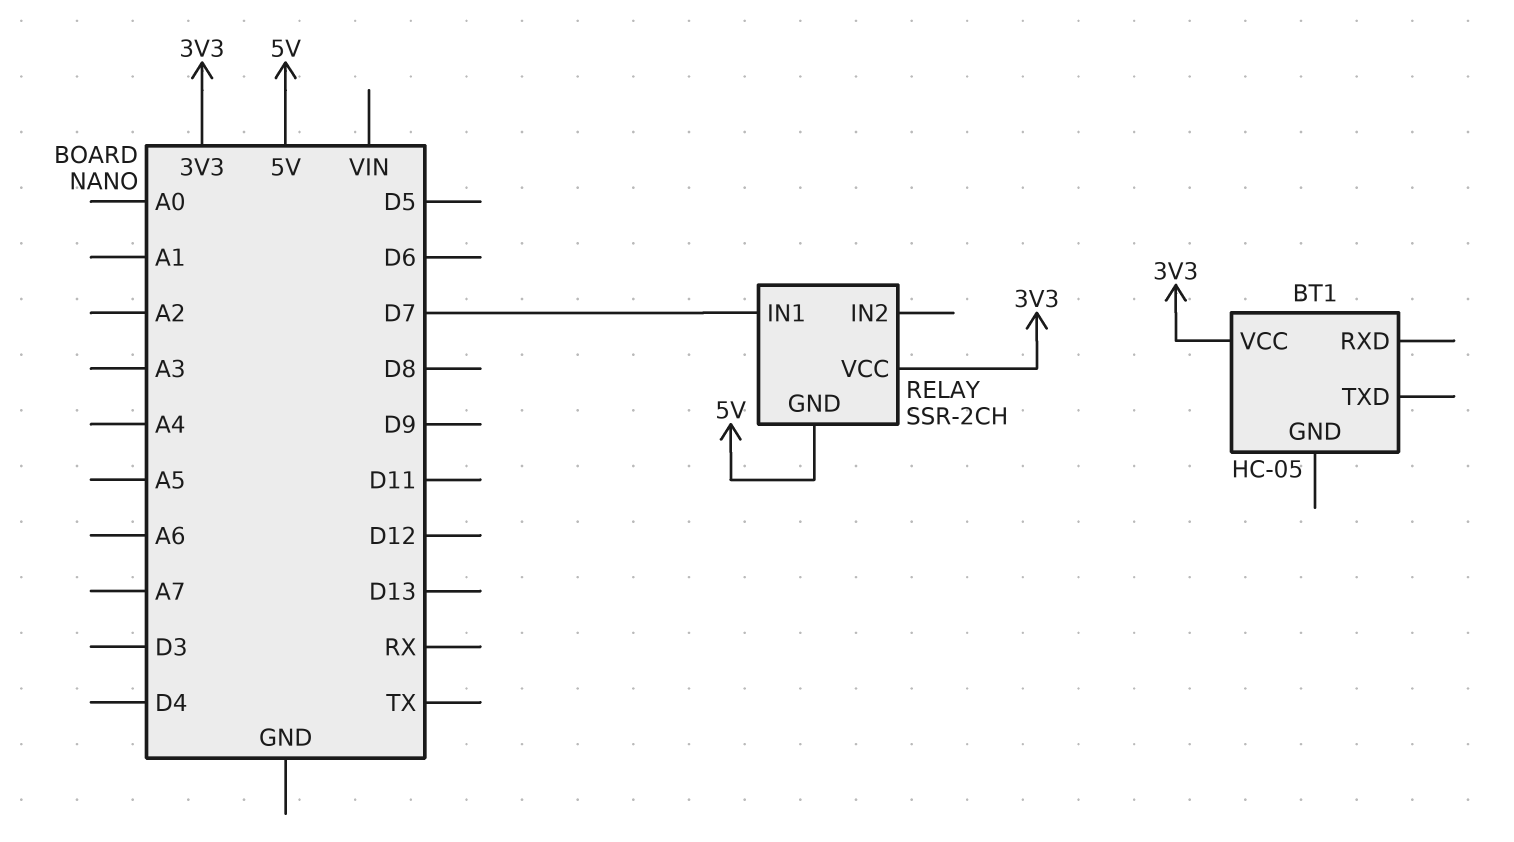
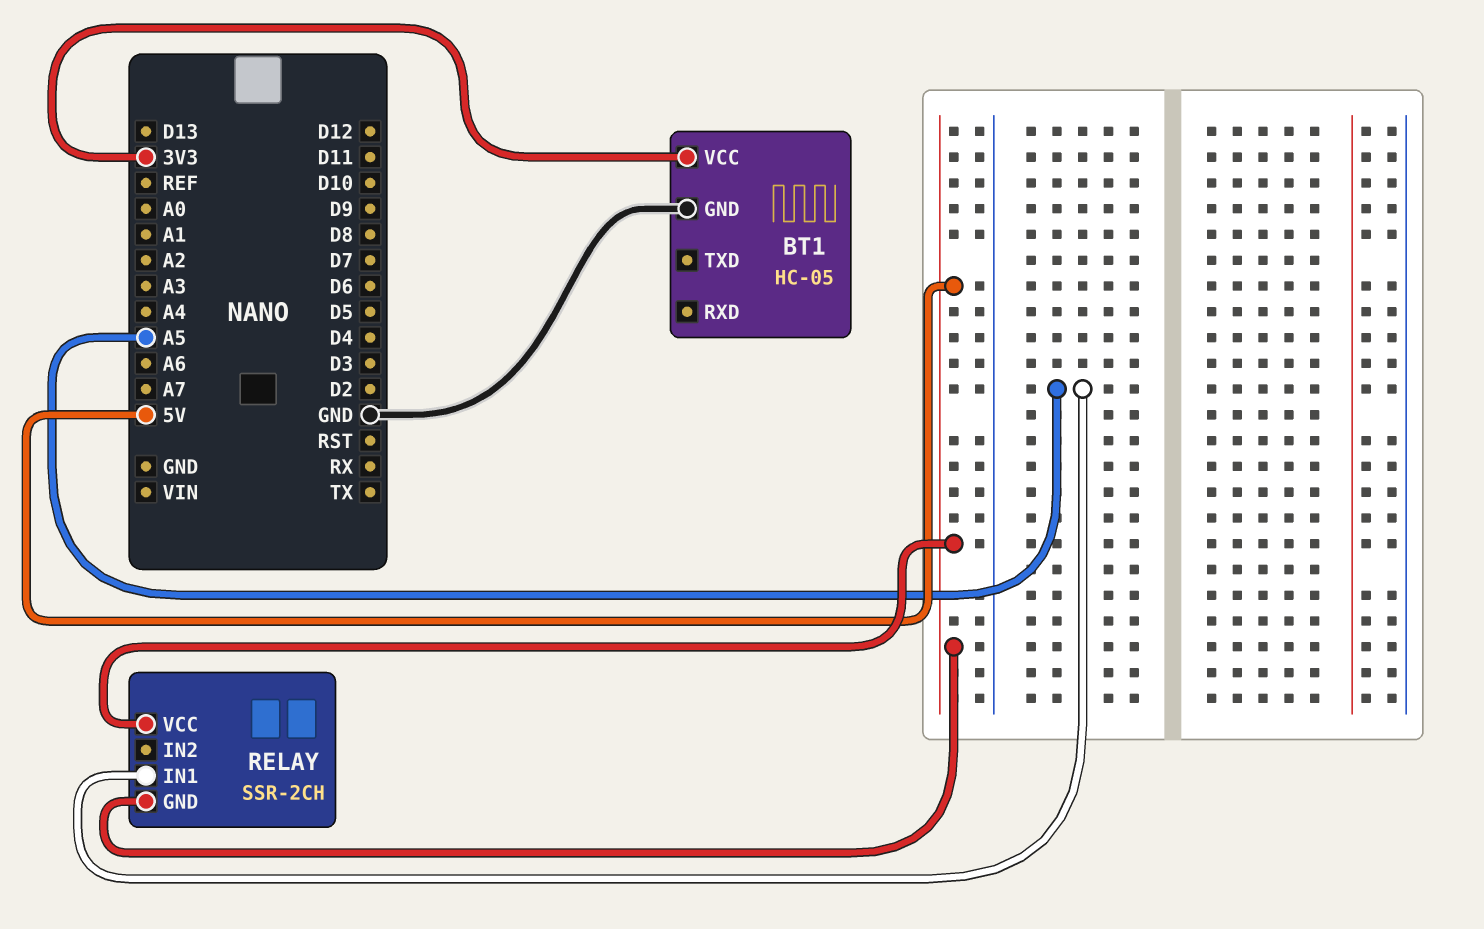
BT1 pin GND: none -> GND
RELAY pin IN1: D7 -> A5
RELAY pin VCC: 3V3 -> 5V

